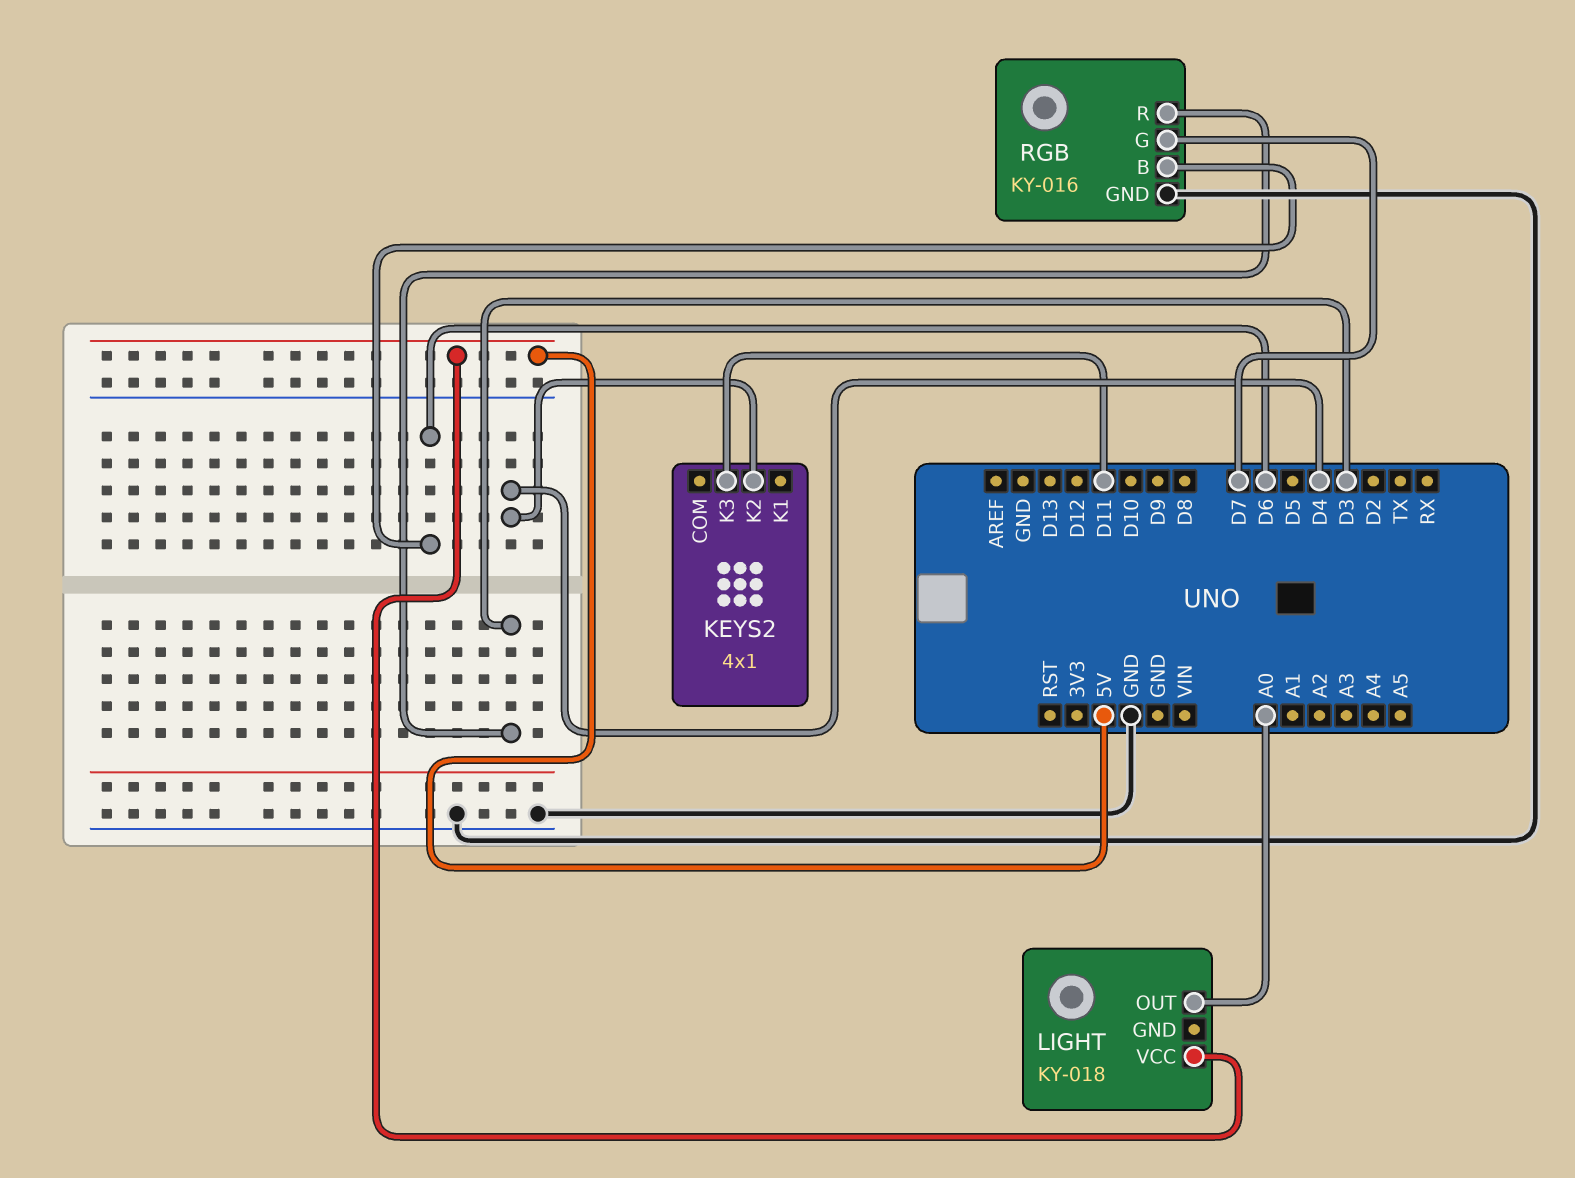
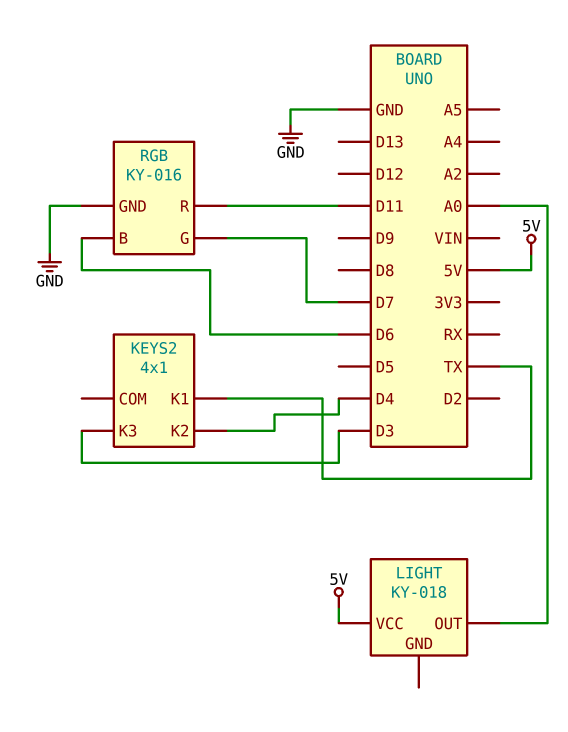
KEYS2 pin K1: none -> TX
KEYS2 pin K3: D11 -> D3
RGB pin R: D3 -> D11

